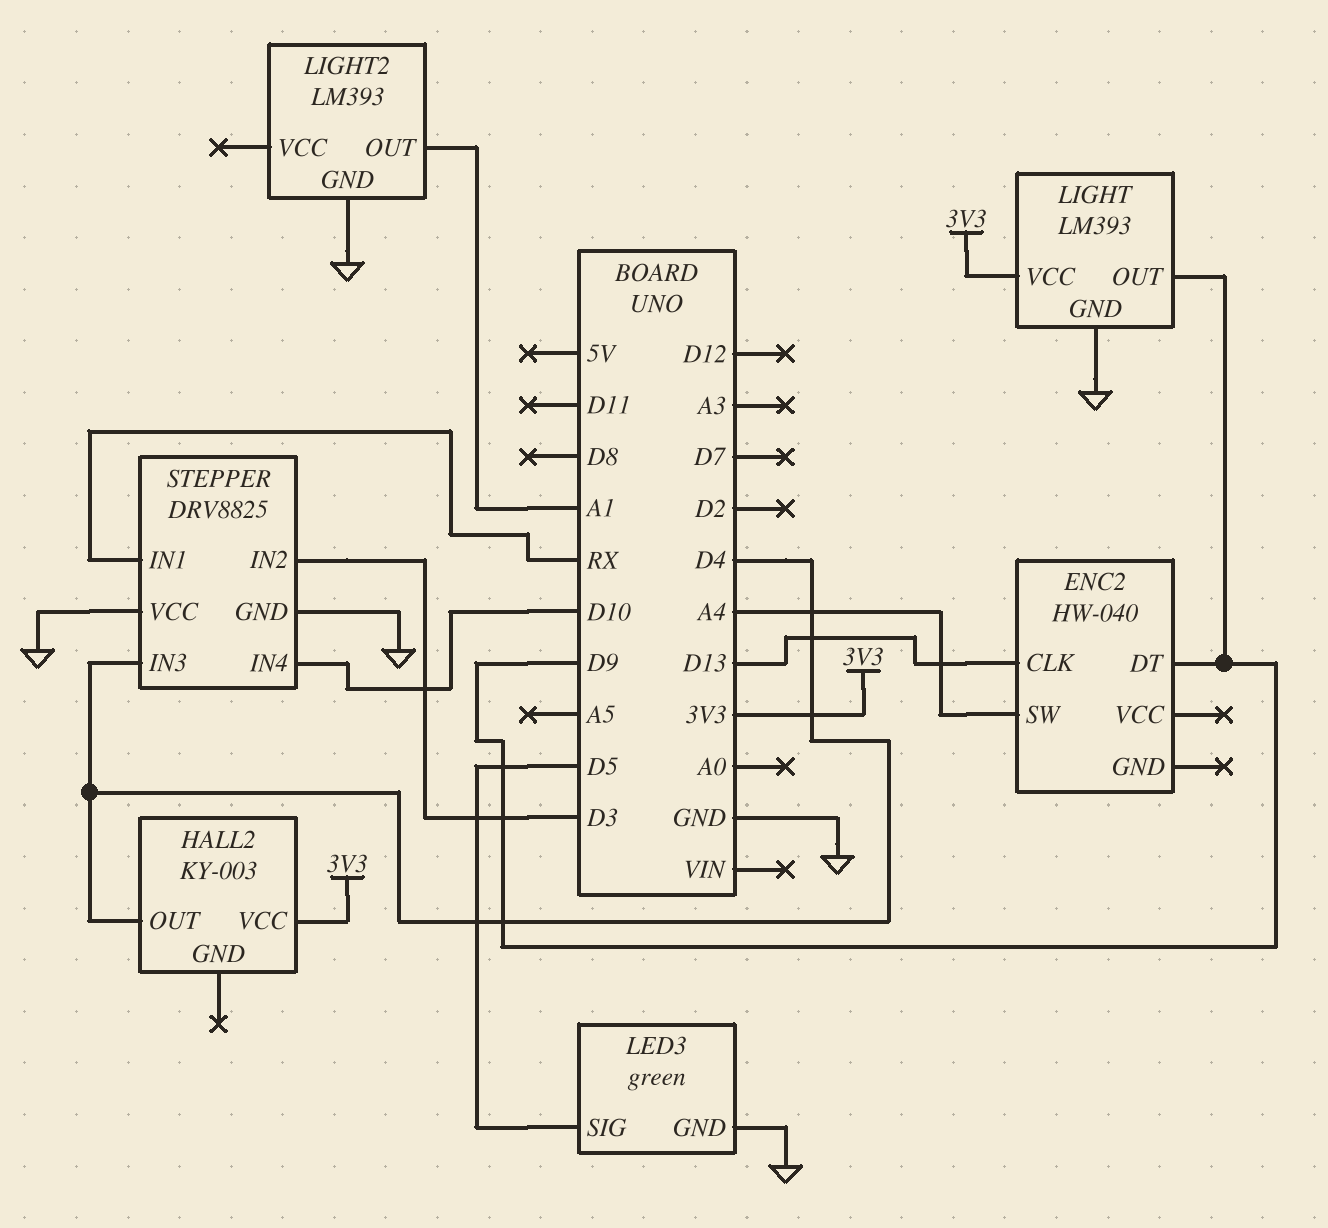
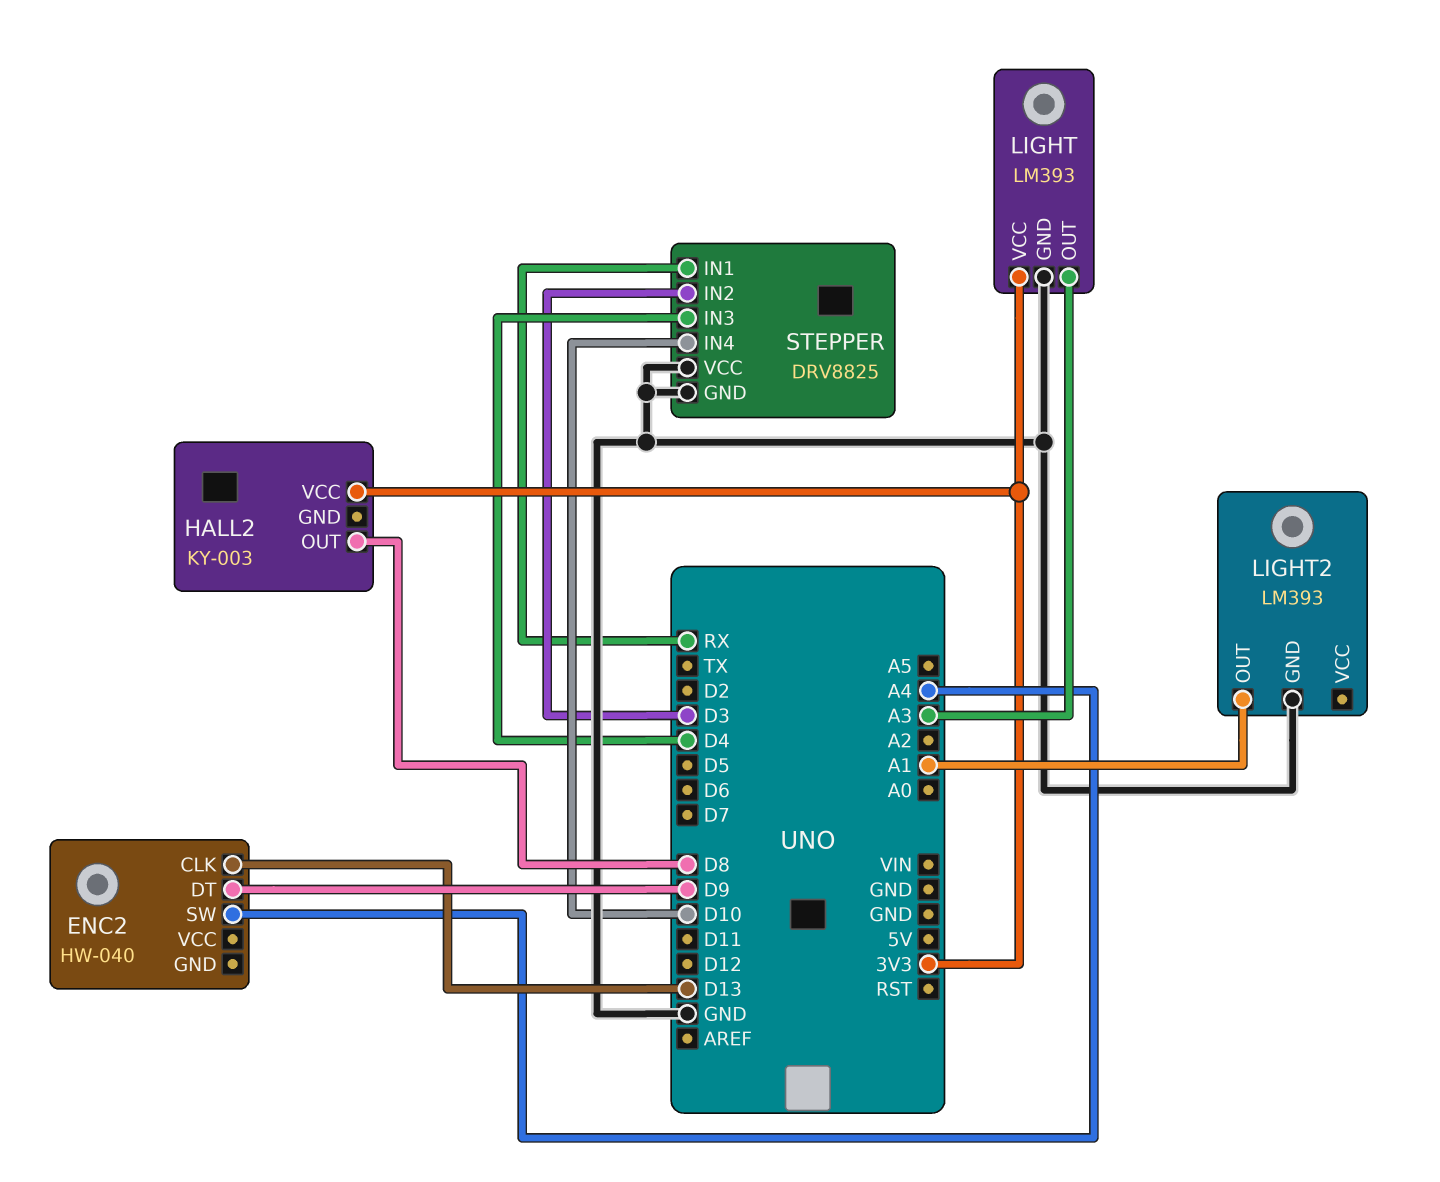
HALL2 pin OUT: D4 -> D8
LED3: green -> none
LED3 pin GND: GND -> none
LED3 pin SIG: D5 -> none
LIGHT pin OUT: D9 -> A3

